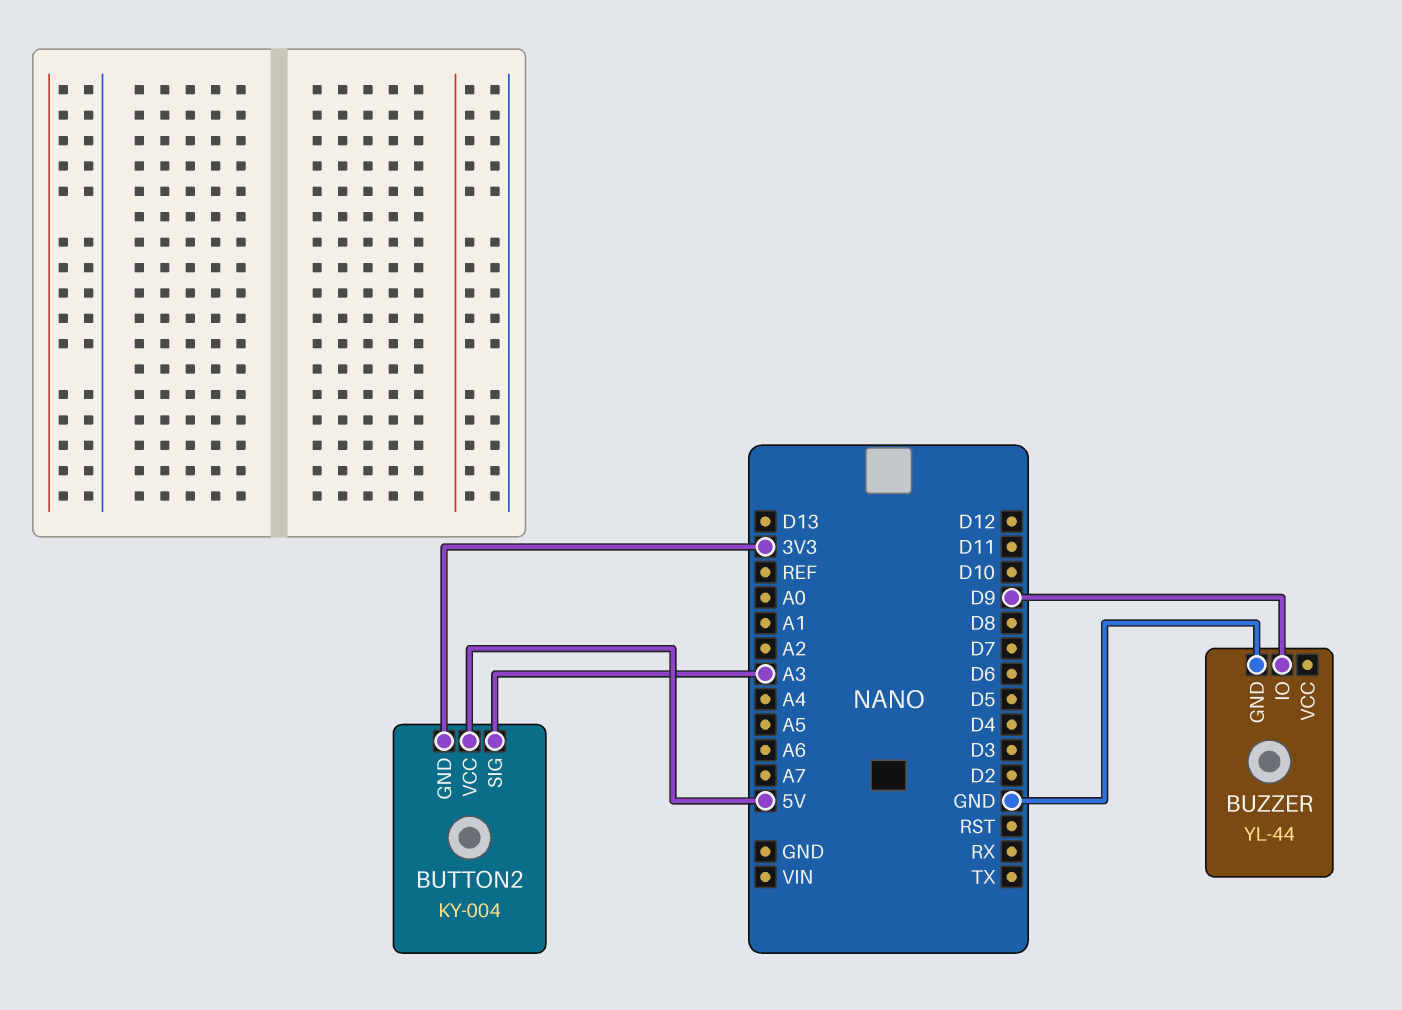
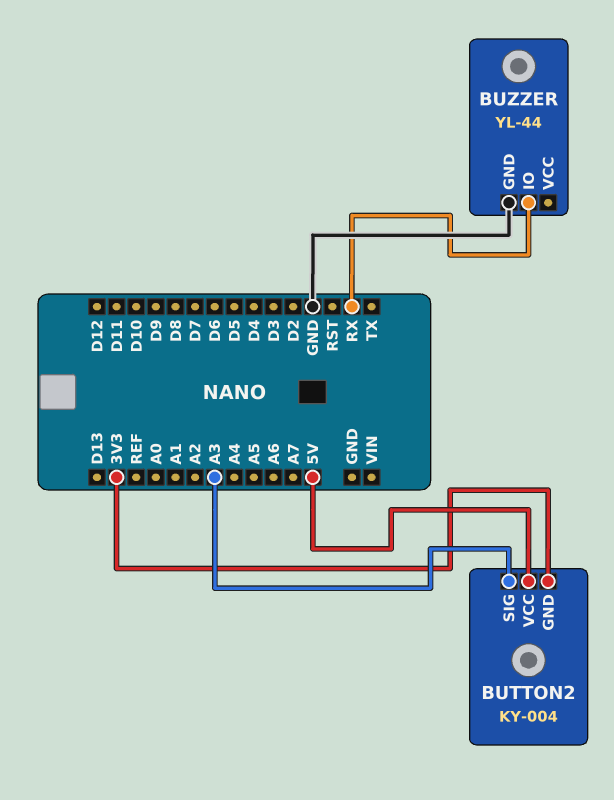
BUZZER pin IO: D9 -> RX

